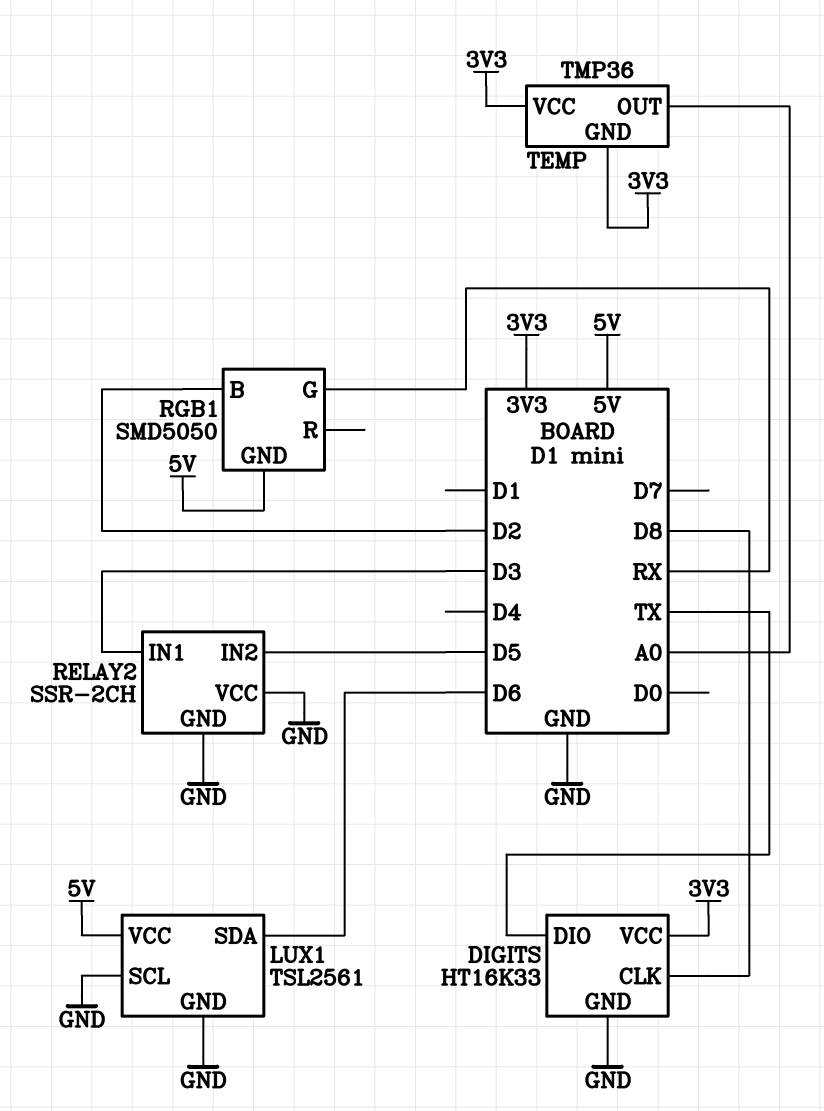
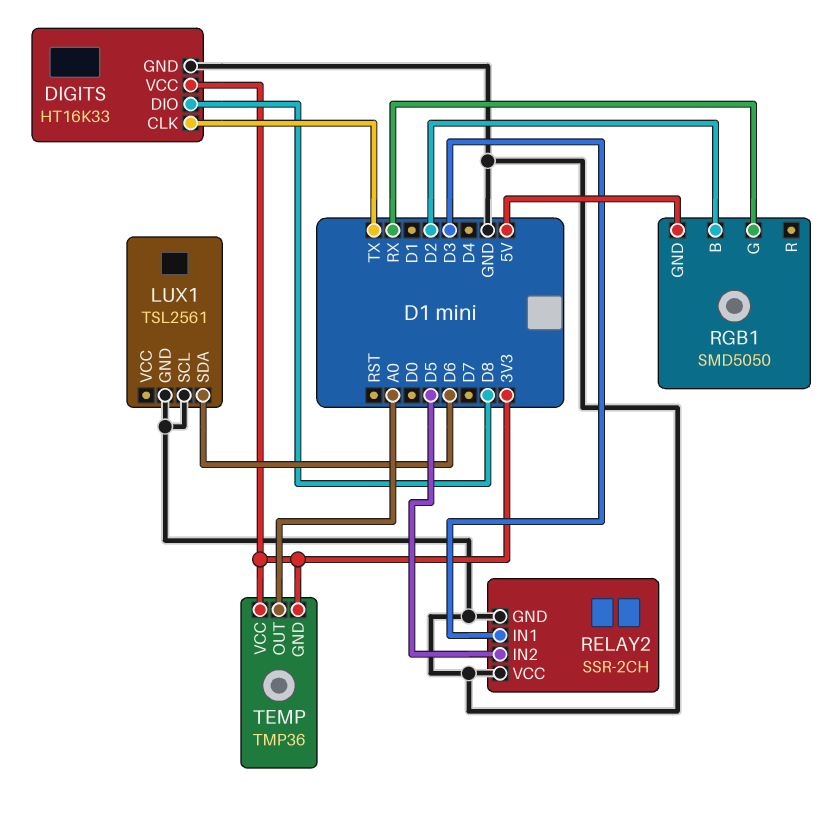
DIGITS pin CLK: D8 -> TX
DIGITS pin DIO: TX -> D8
LUX1 pin VCC: 5V -> none

